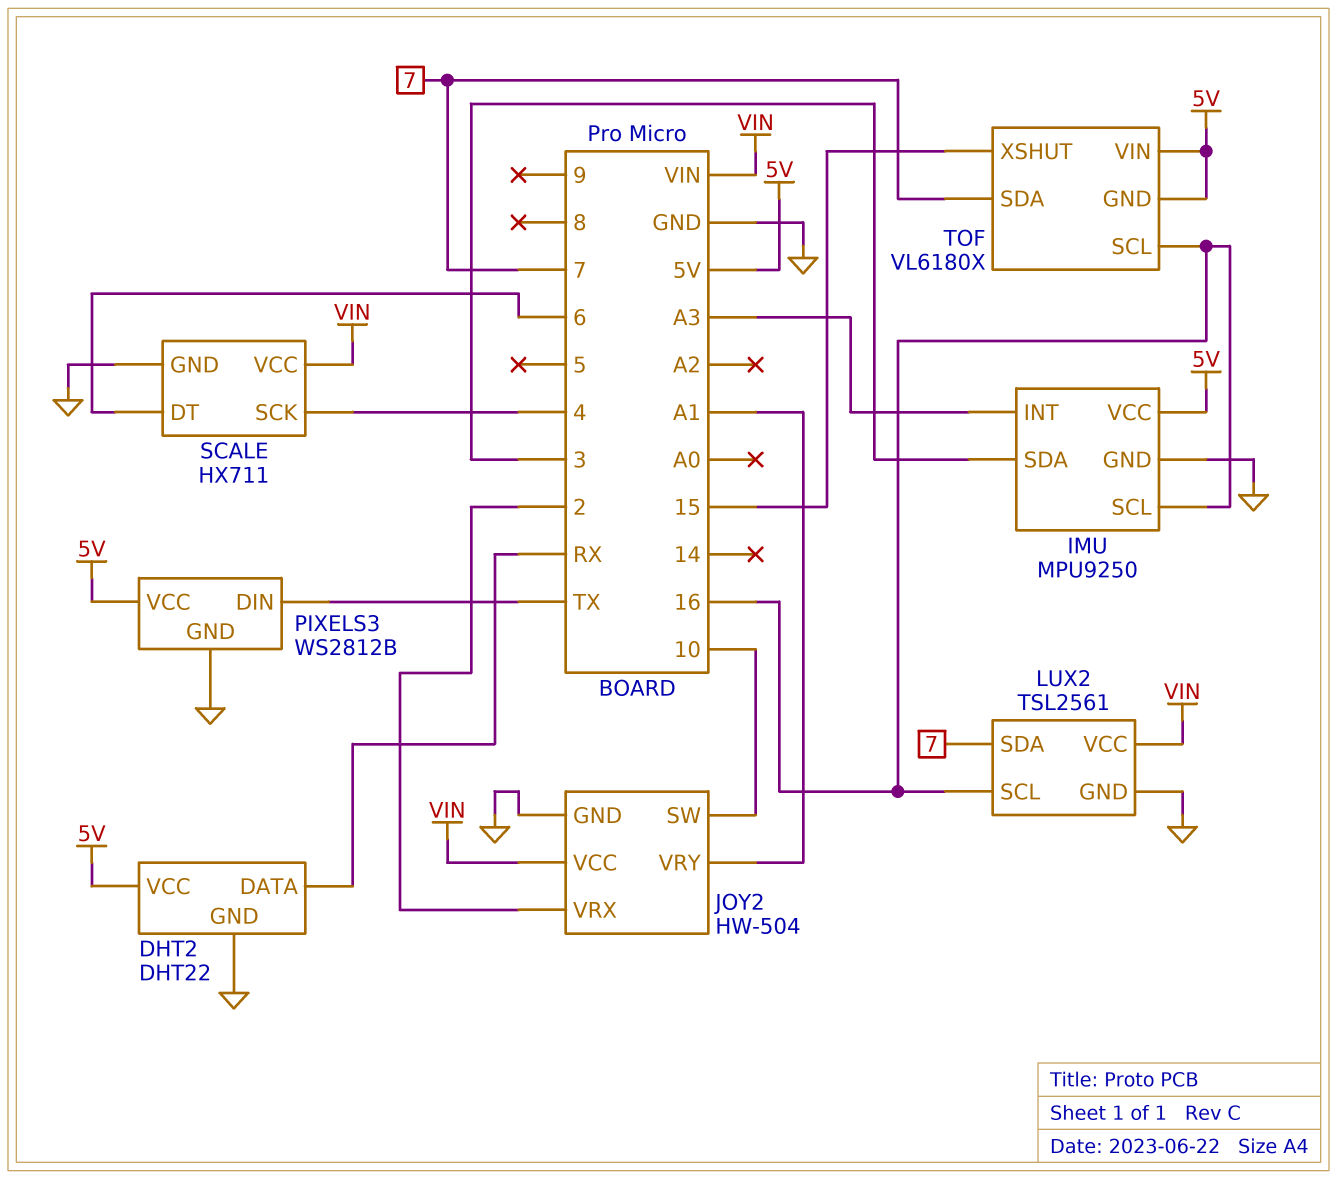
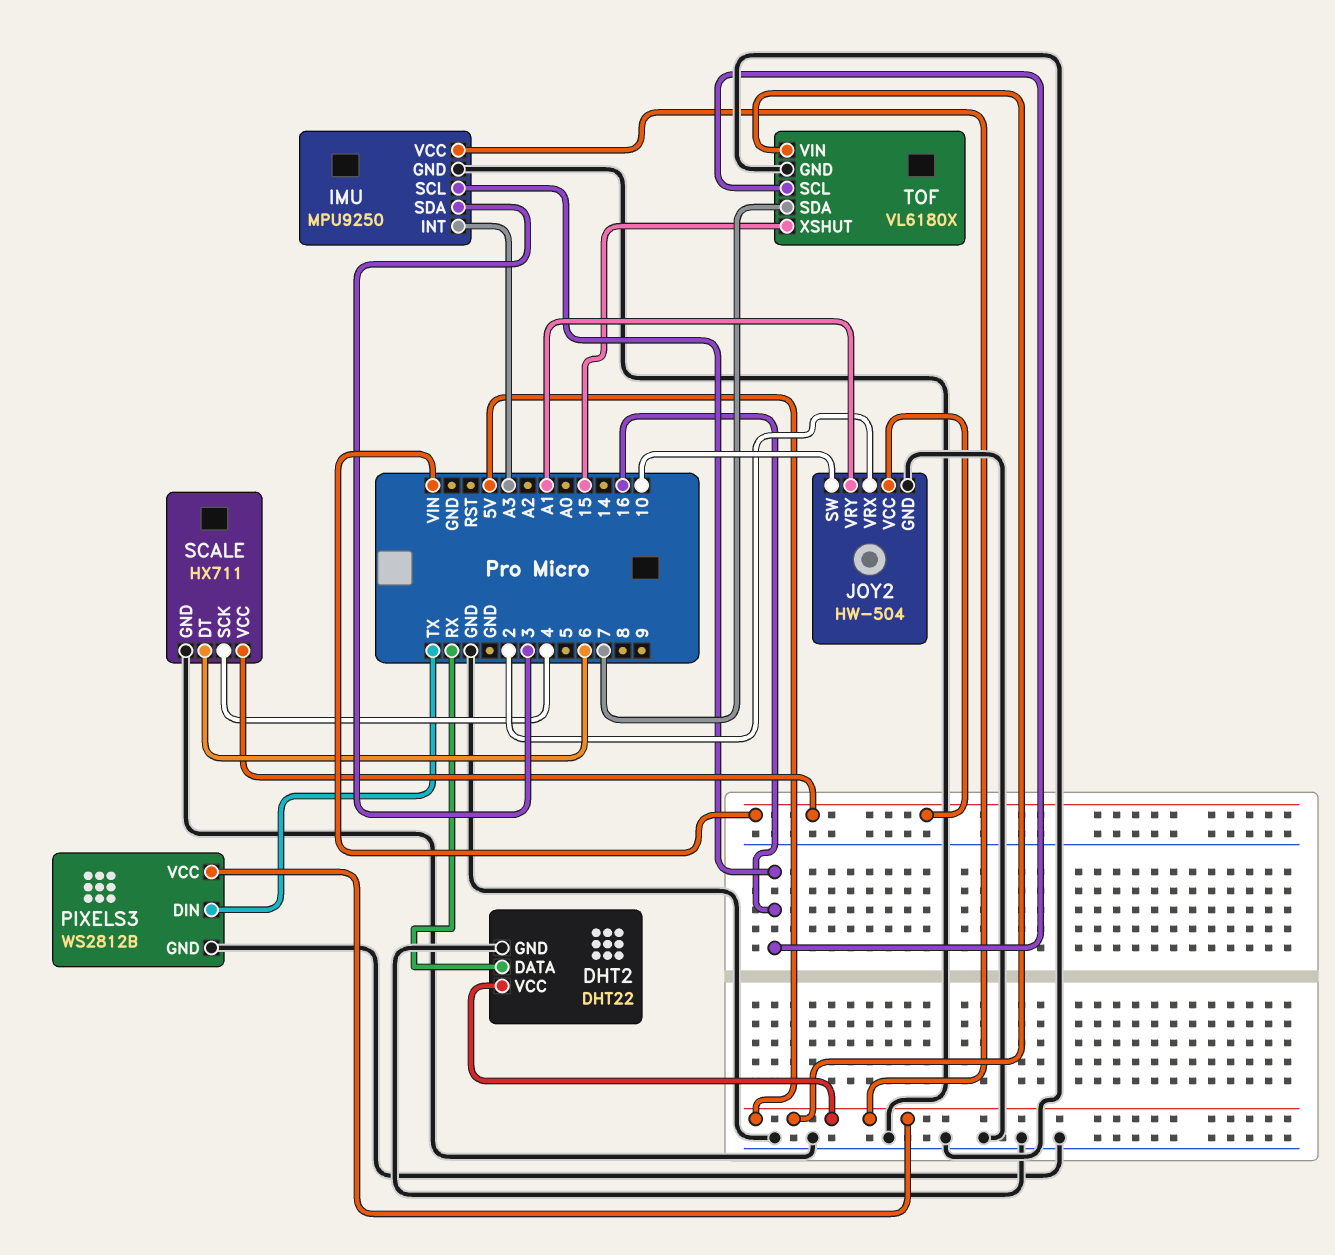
LUX2: TSL2561 -> none
LUX2 pin GND: GND -> none
LUX2 pin SCL: 16 -> none
LUX2 pin SDA: 7 -> none
LUX2 pin VCC: VIN -> none
TOF pin GND: 5V -> GND

